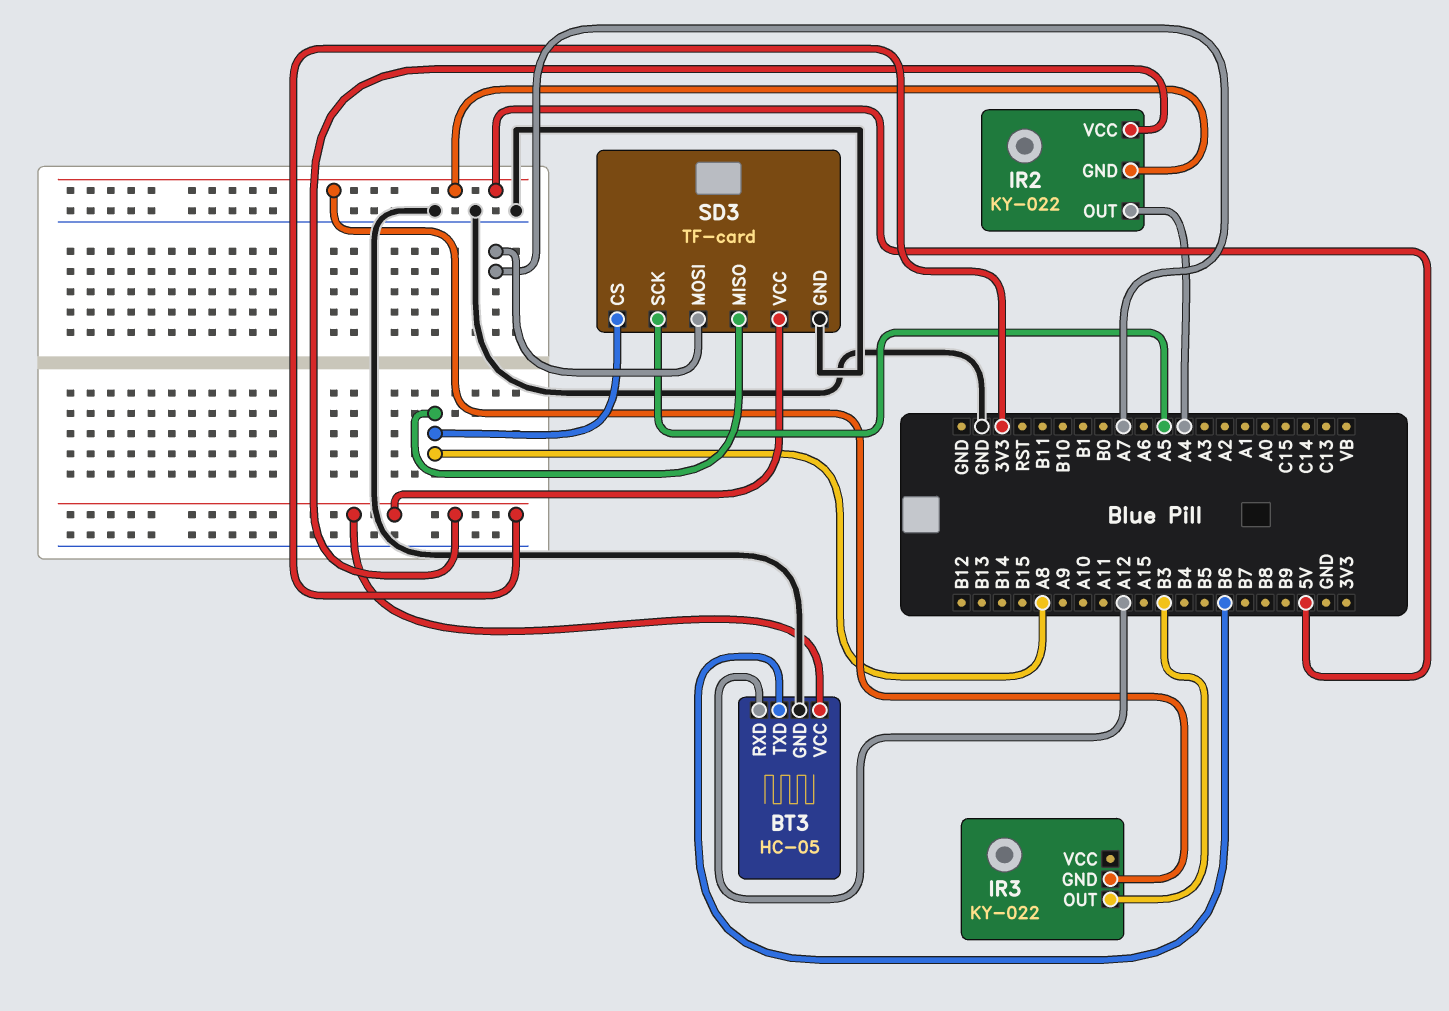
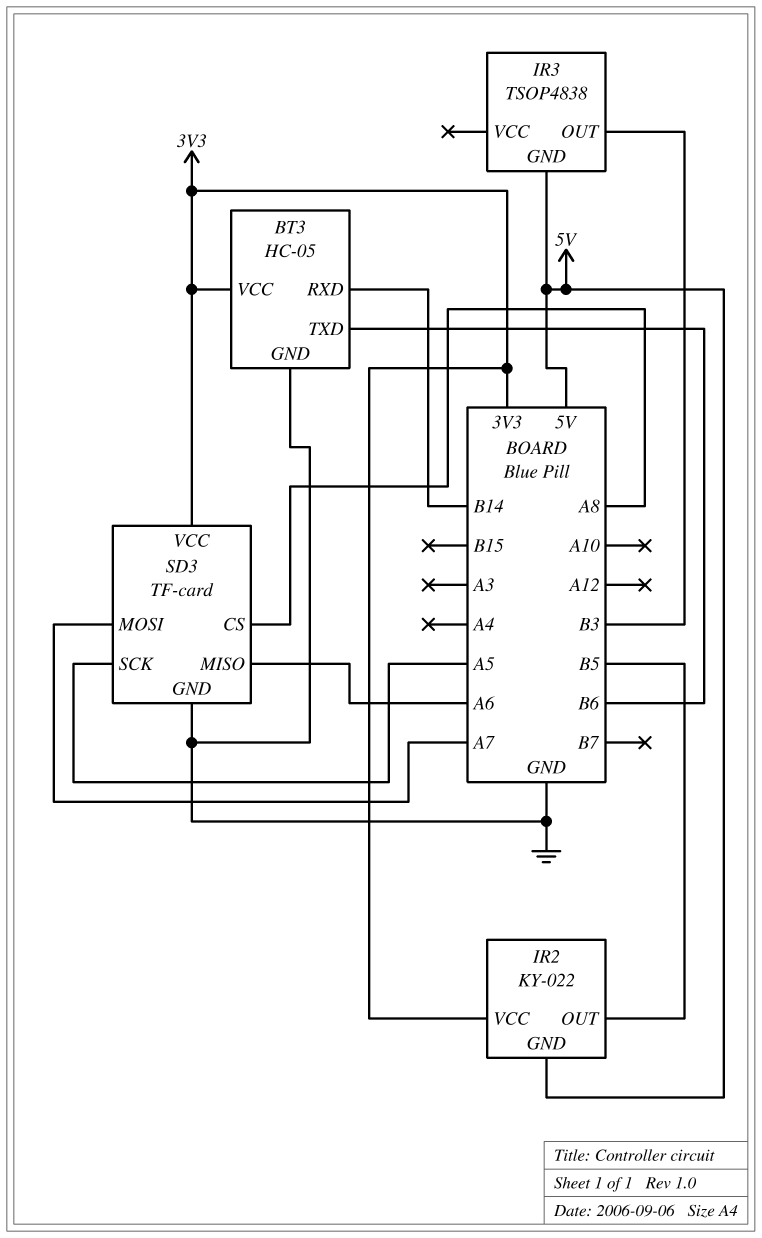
BT3 pin RXD: A12 -> B14
IR2 pin OUT: A4 -> B5
IR3: KY-022 -> TSOP4838
SD3 pin MISO: A8 -> A6

